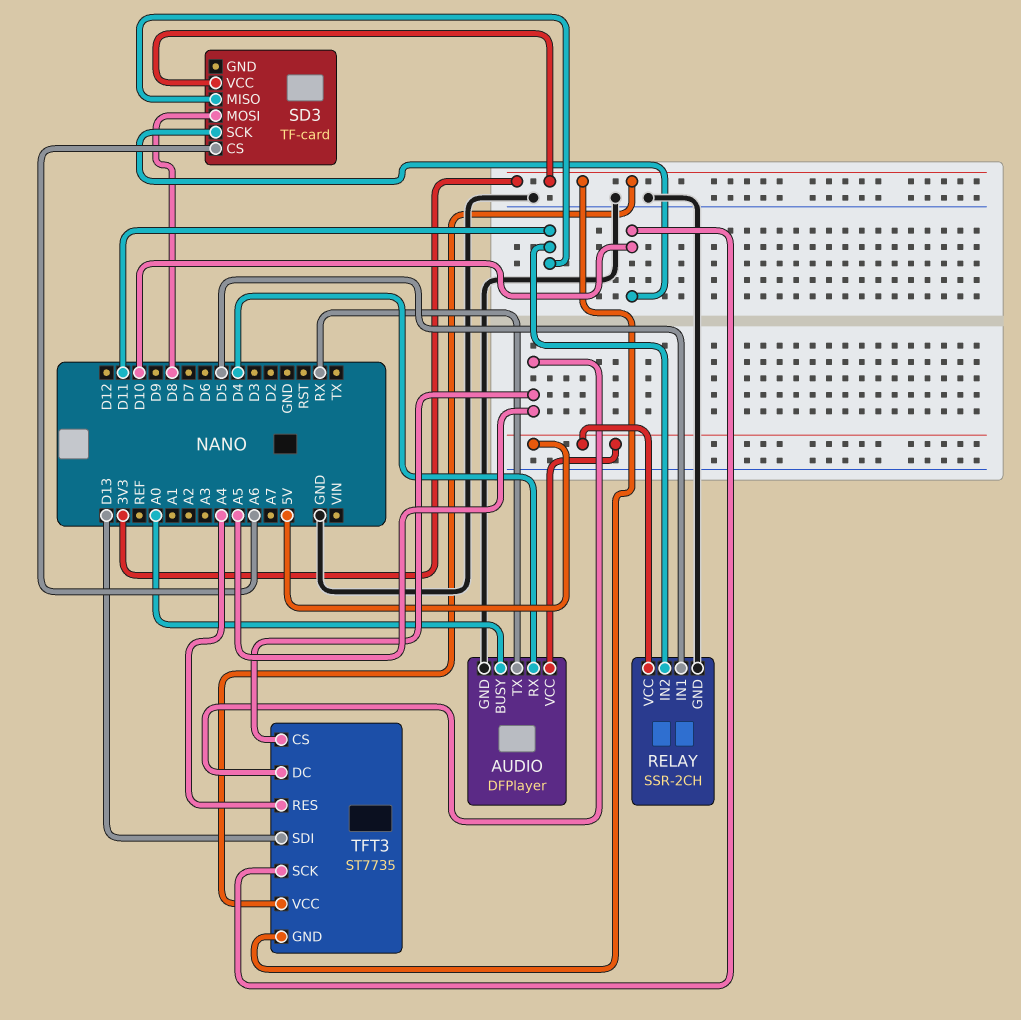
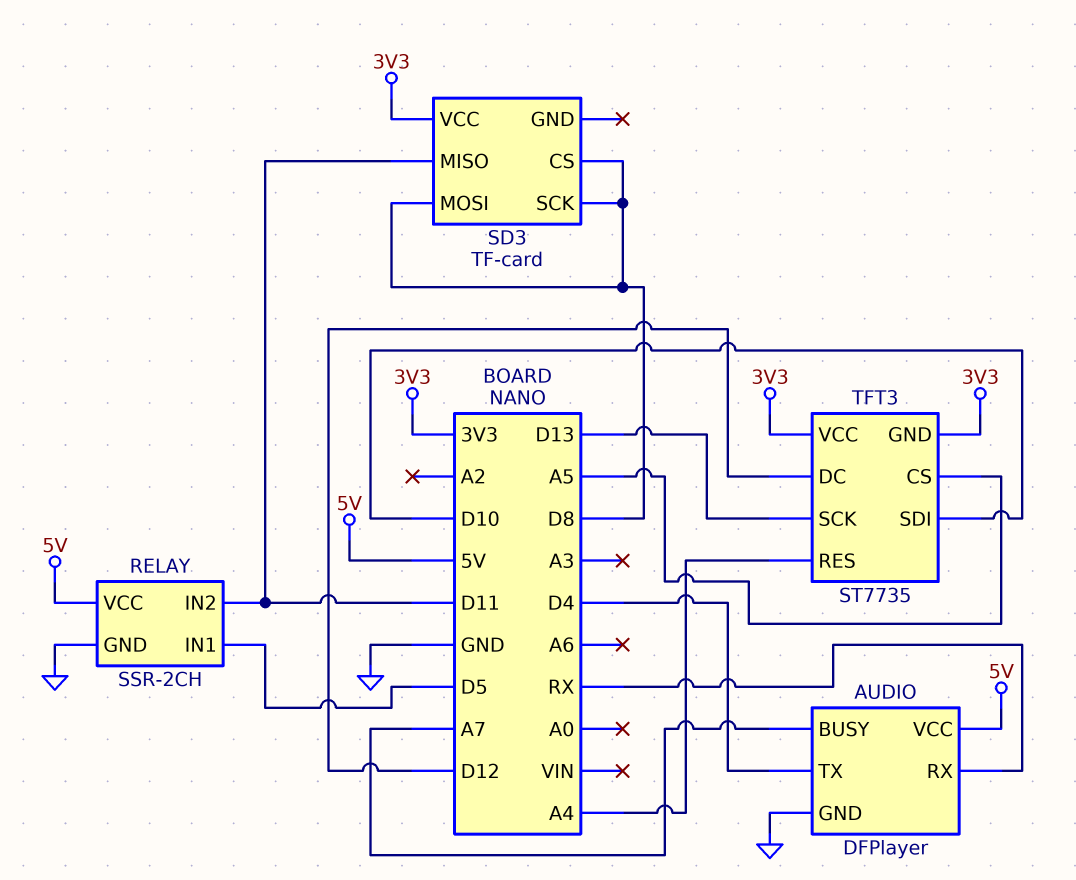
AUDIO pin BUSY: A0 -> A7
AUDIO pin RX: D4 -> RX
AUDIO pin TX: RX -> D4
SD3 pin CS: A6 -> D8
SD3 pin SCK: D10 -> D8
TFT3 pin DC: A5 -> D12
TFT3 pin SCK: D10 -> D13
TFT3 pin SDI: D13 -> D10

